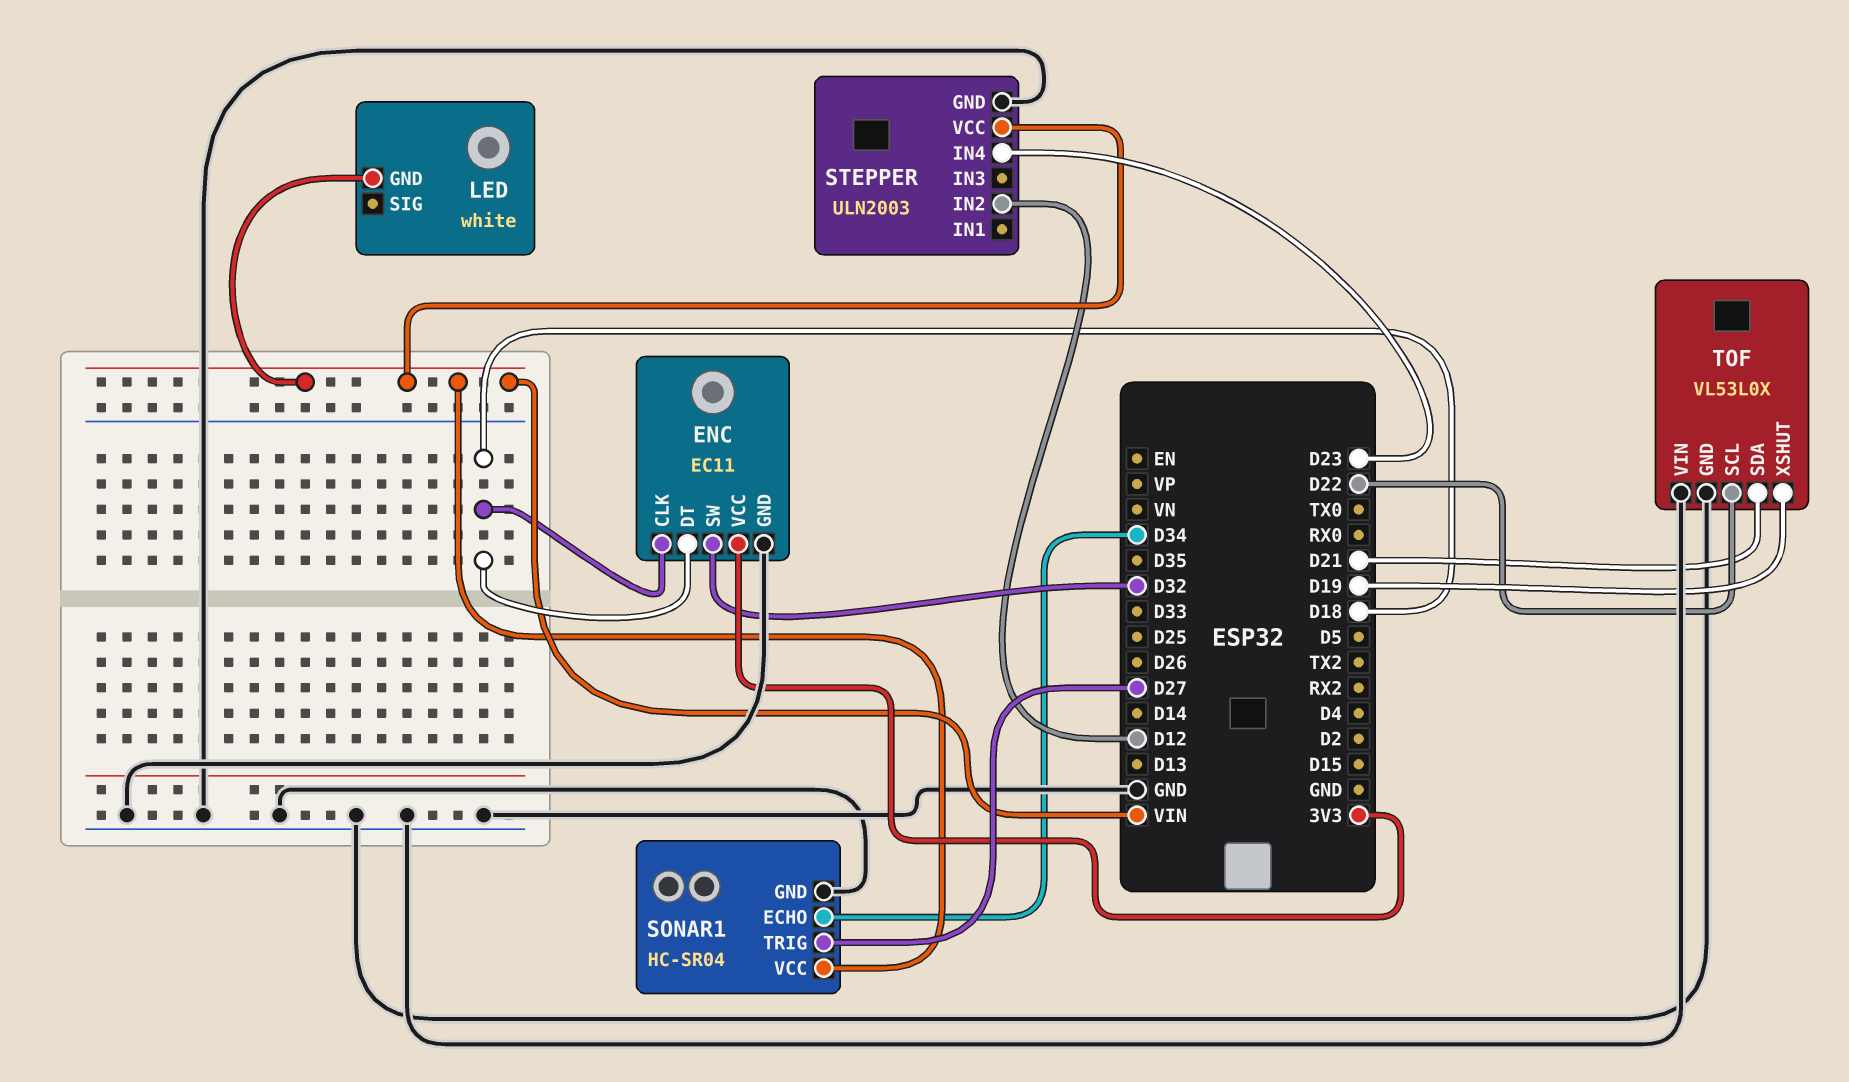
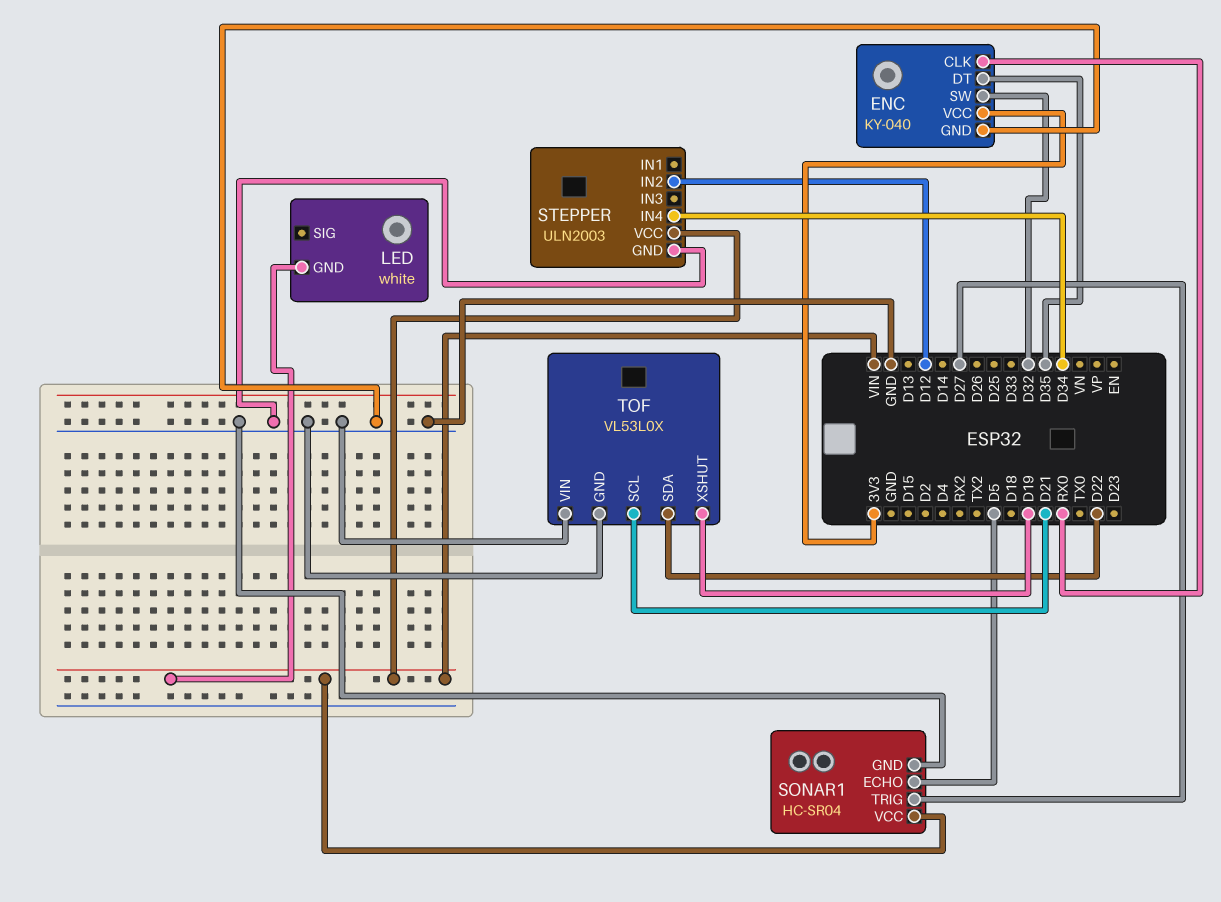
ENC: EC11 -> KY-040
ENC pin CLK: D18 -> RX0
ENC pin DT: D18 -> D35
SONAR1 pin ECHO: D34 -> D5
STEPPER pin IN4: D23 -> D34
TOF pin SCL: D22 -> D21
TOF pin SDA: D21 -> D22

